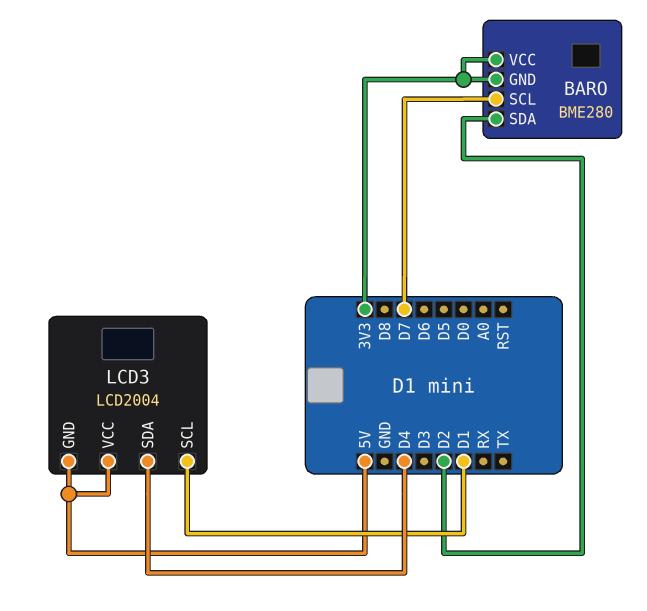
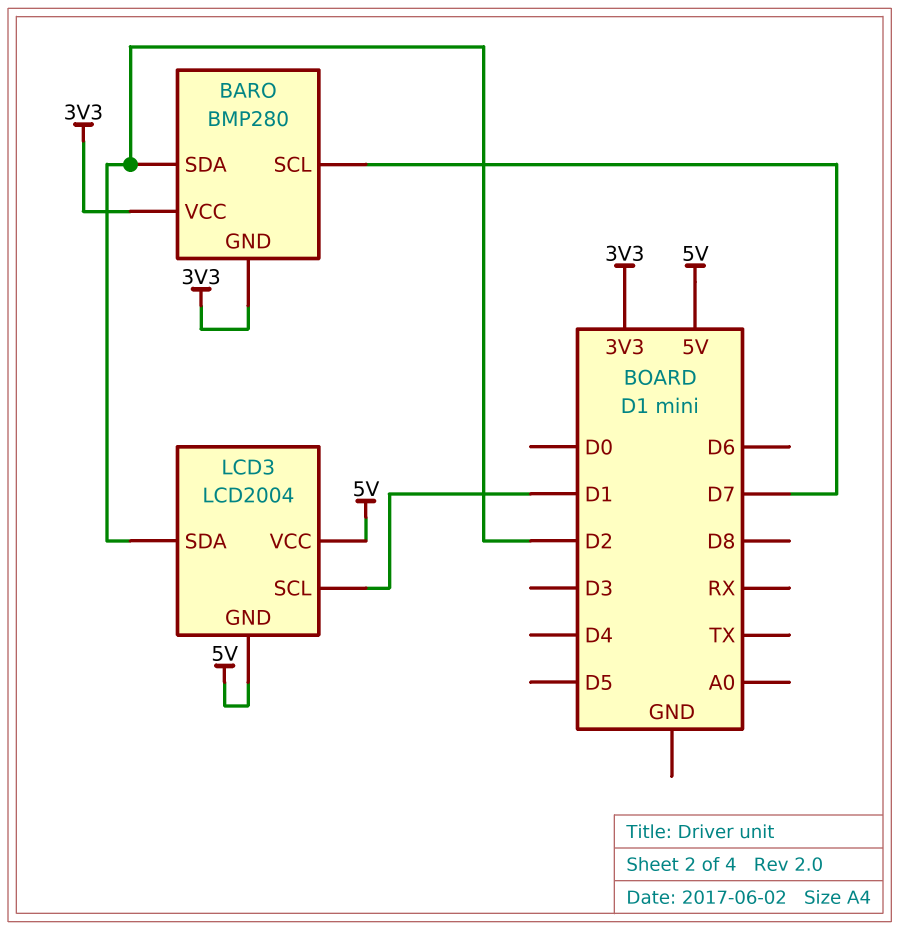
BARO: BME280 -> BMP280
LCD3 pin SDA: D4 -> D2

